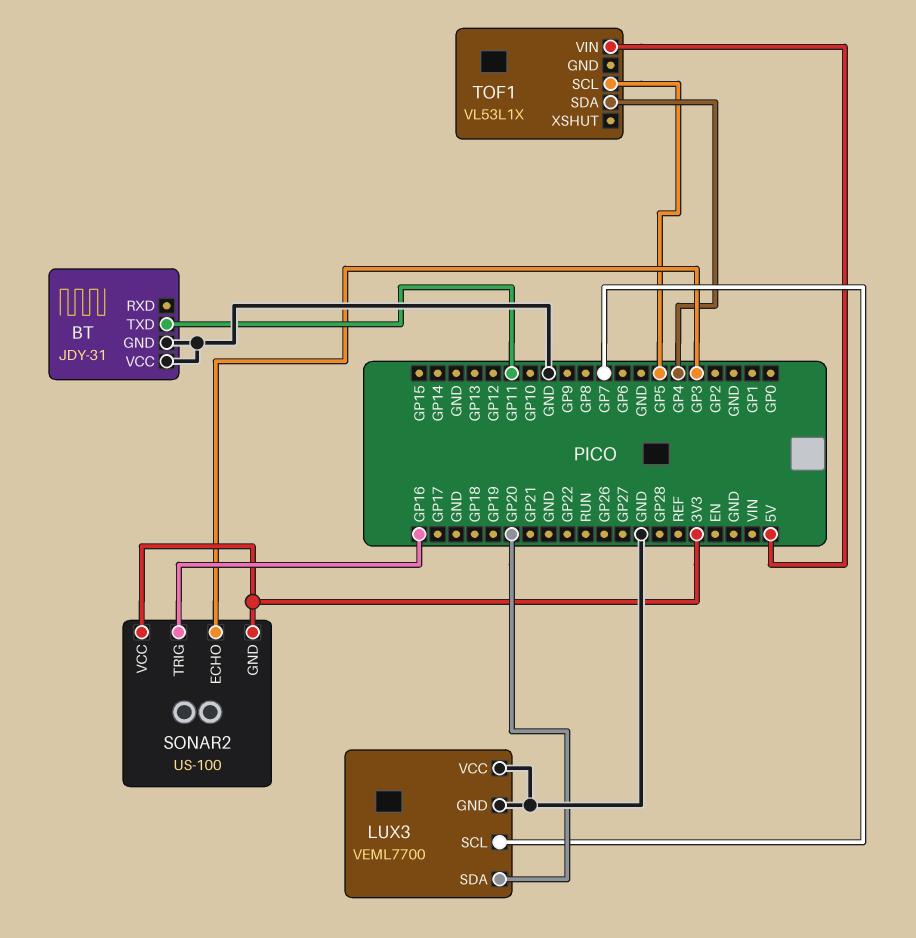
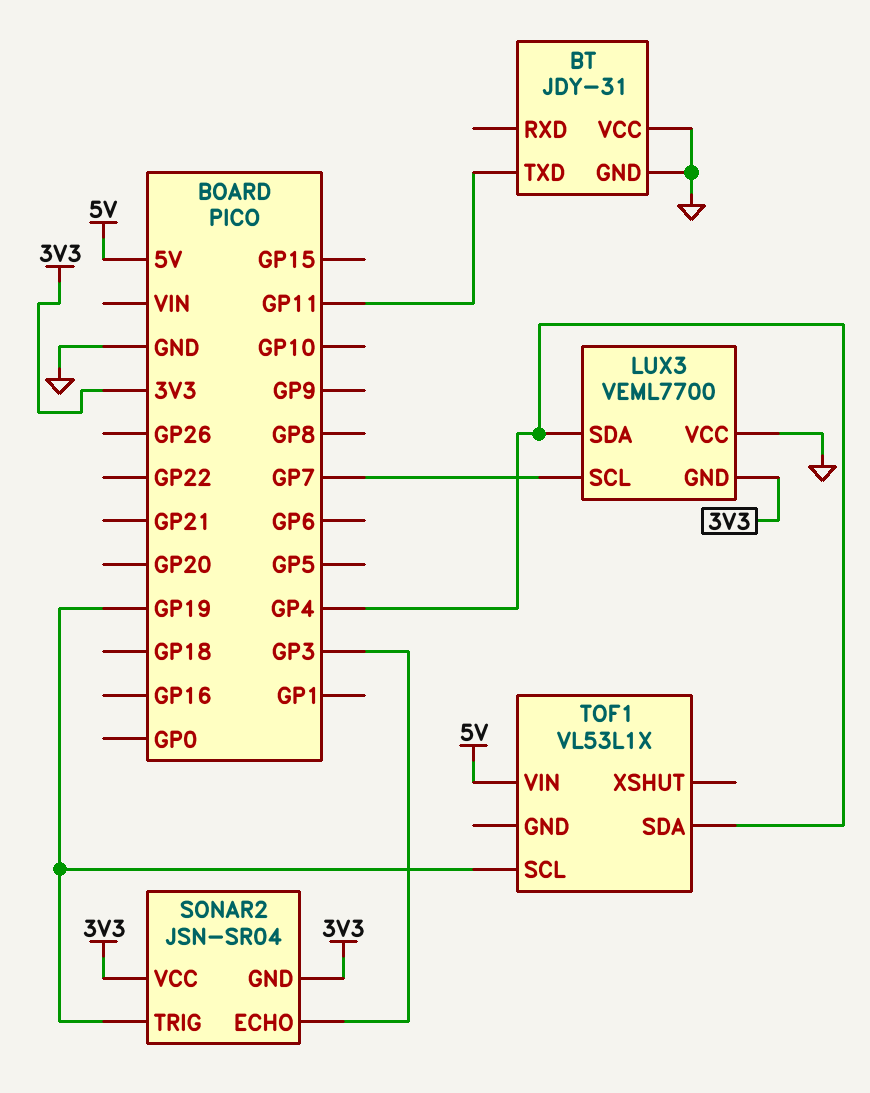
LUX3 pin GND: GND -> 3V3
LUX3 pin SDA: GP20 -> GP4
SONAR2: US-100 -> JSN-SR04
SONAR2 pin TRIG: GP16 -> GP19
TOF1 pin SCL: GP5 -> GP19

